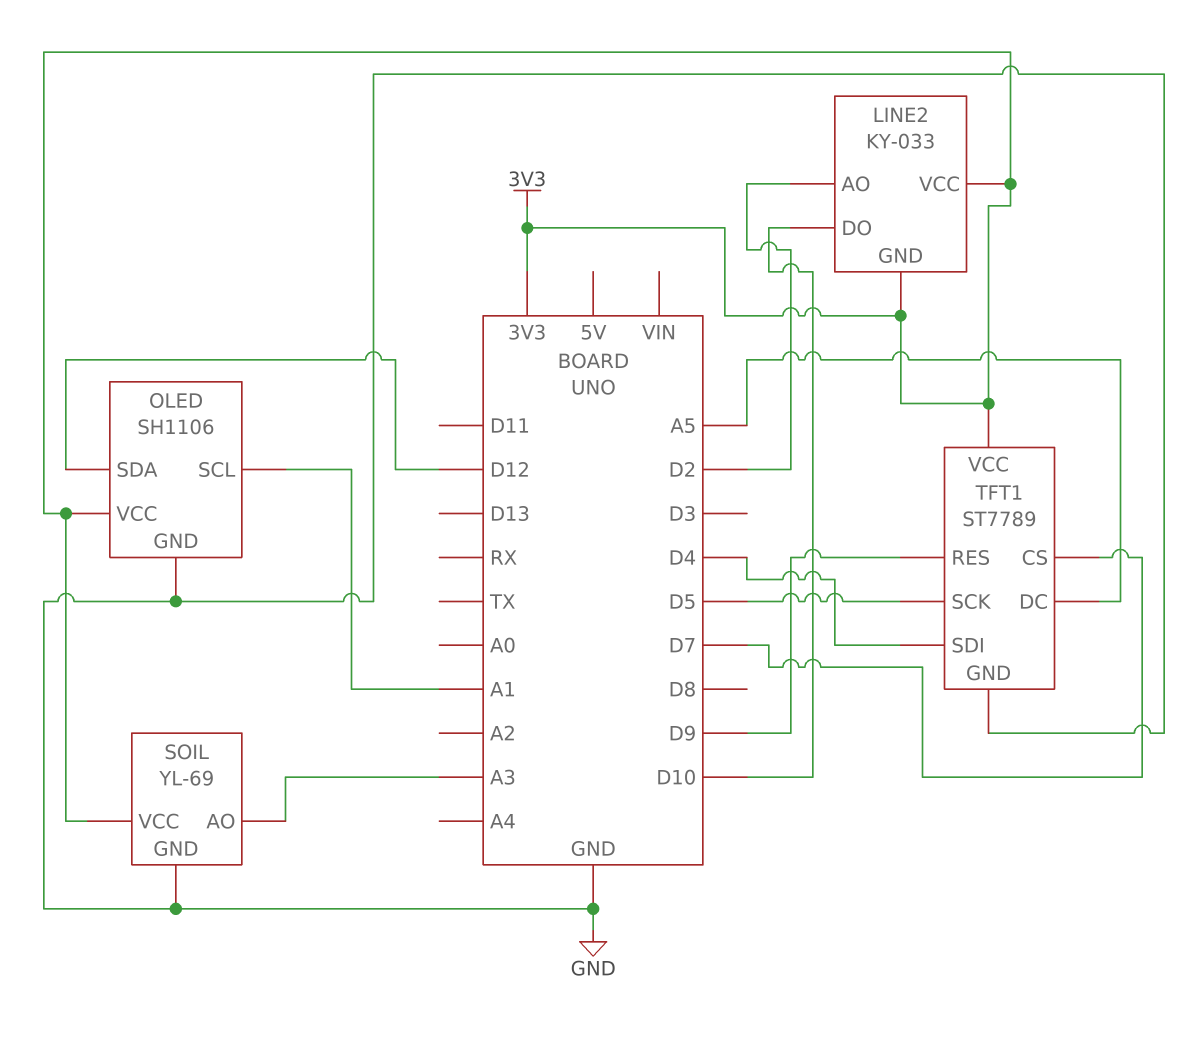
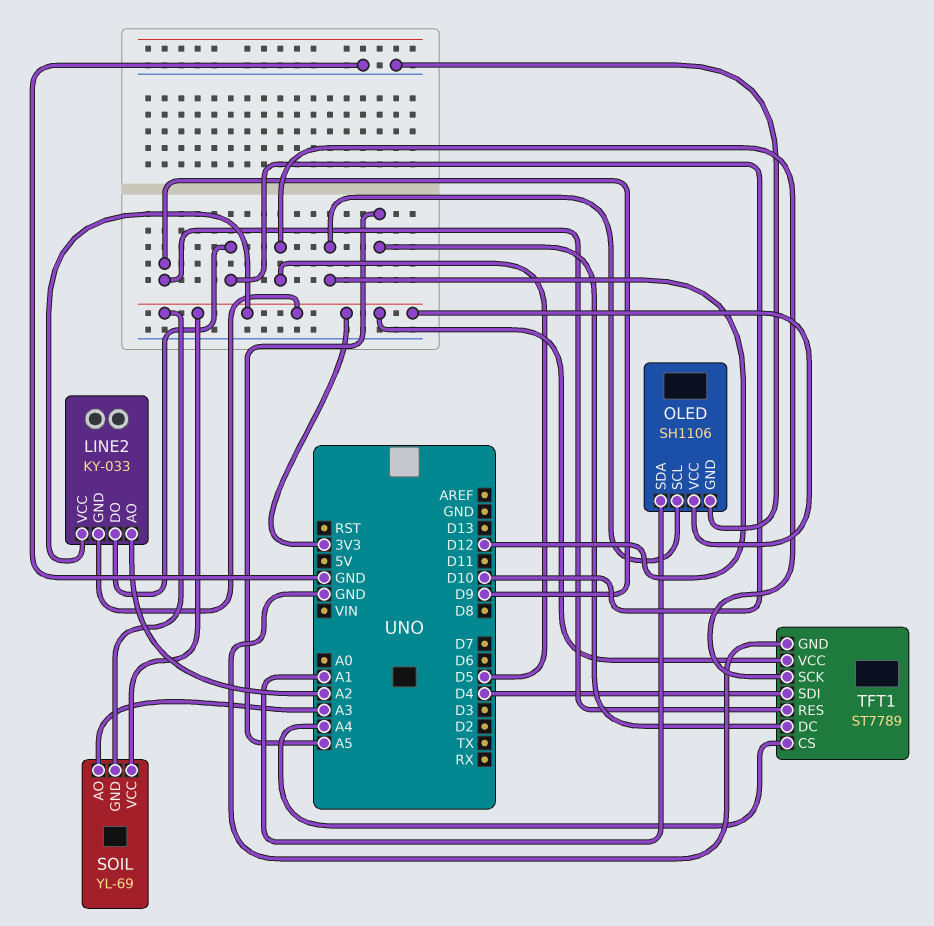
LINE2 pin AO: D2 -> A2
OLED pin SCL: A1 -> D12
OLED pin SDA: D12 -> A1
SOIL pin GND: GND -> 3V3
TFT1 pin CS: D7 -> A4

